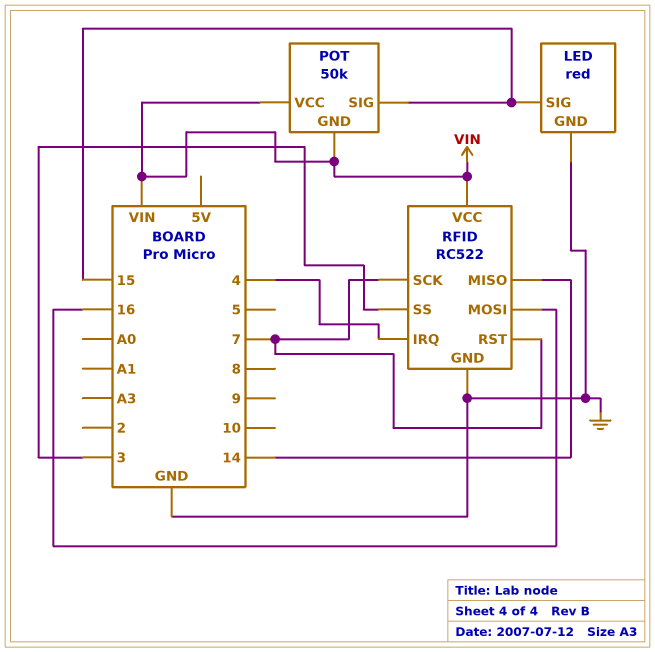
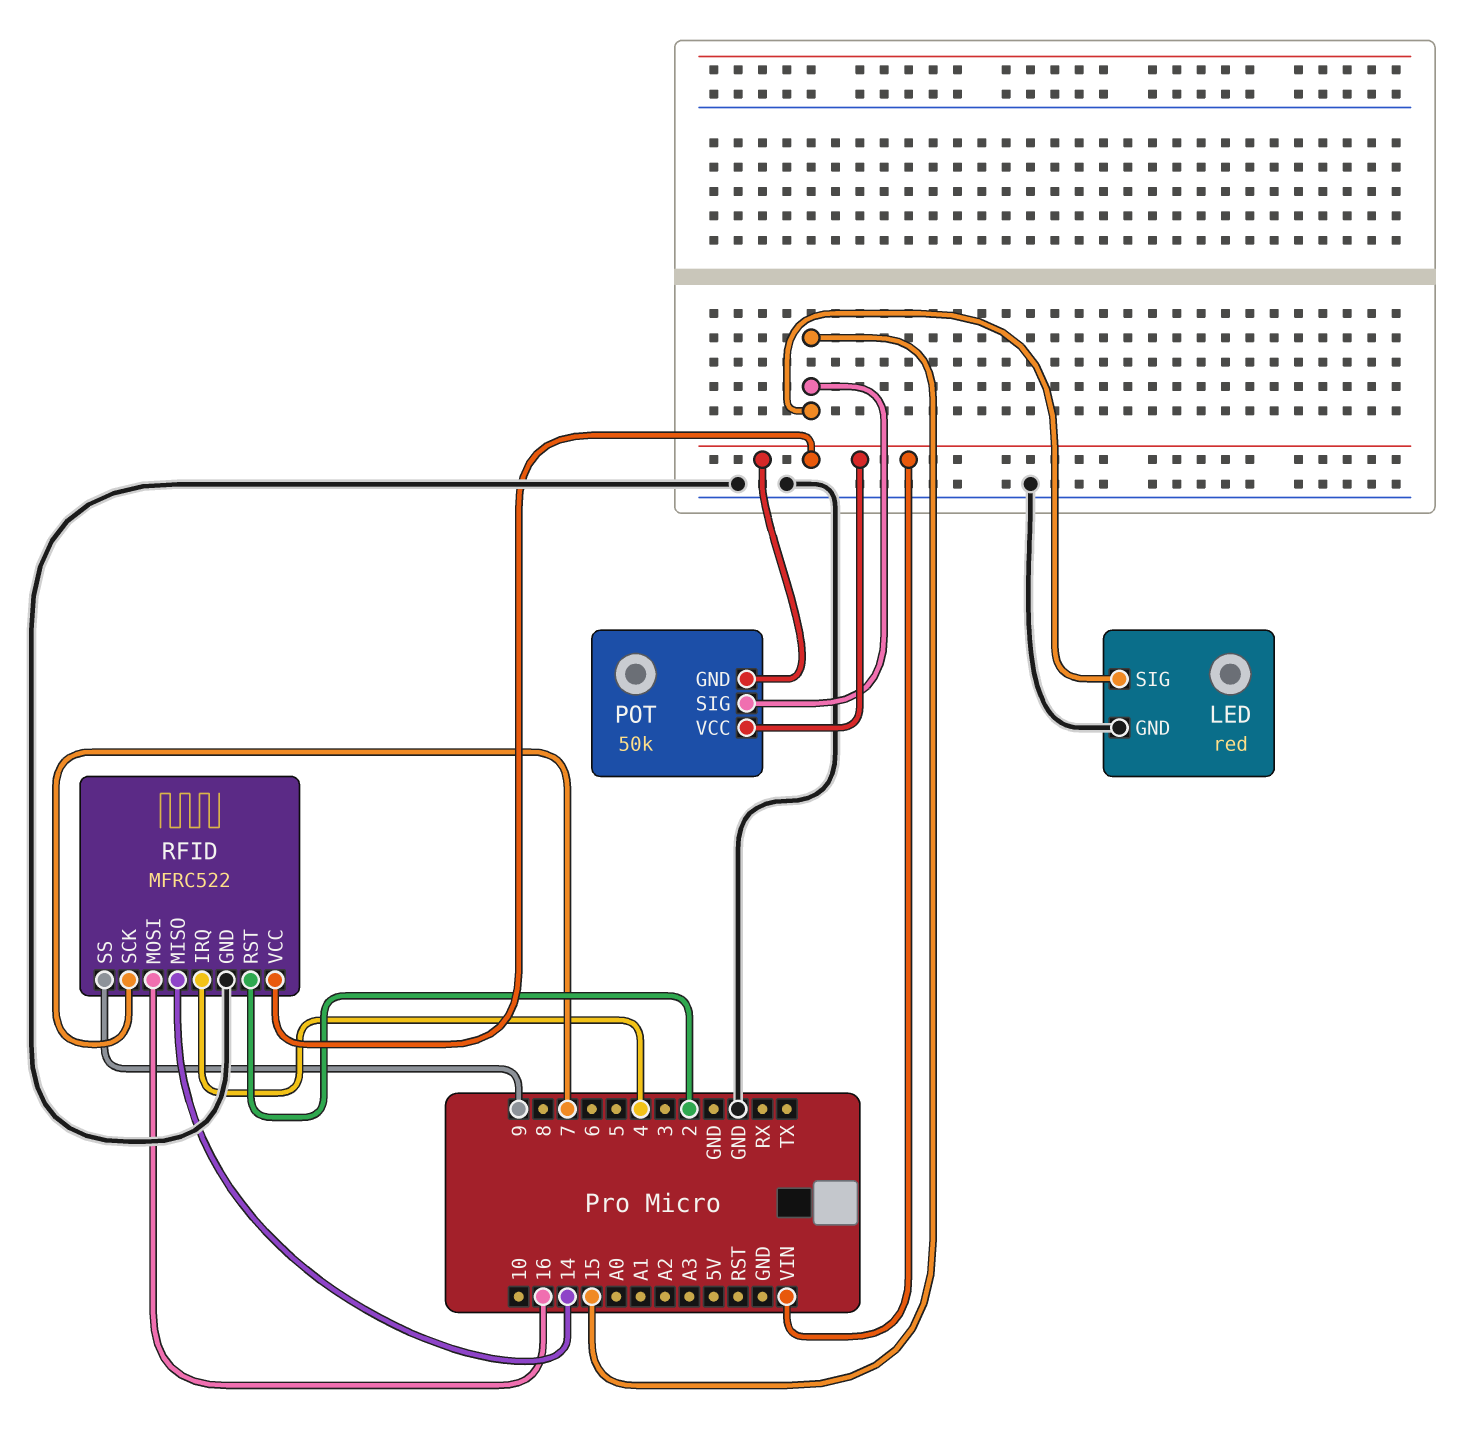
RFID: RC522 -> MFRC522
RFID pin RST: 7 -> 2
RFID pin SS: 3 -> 9

